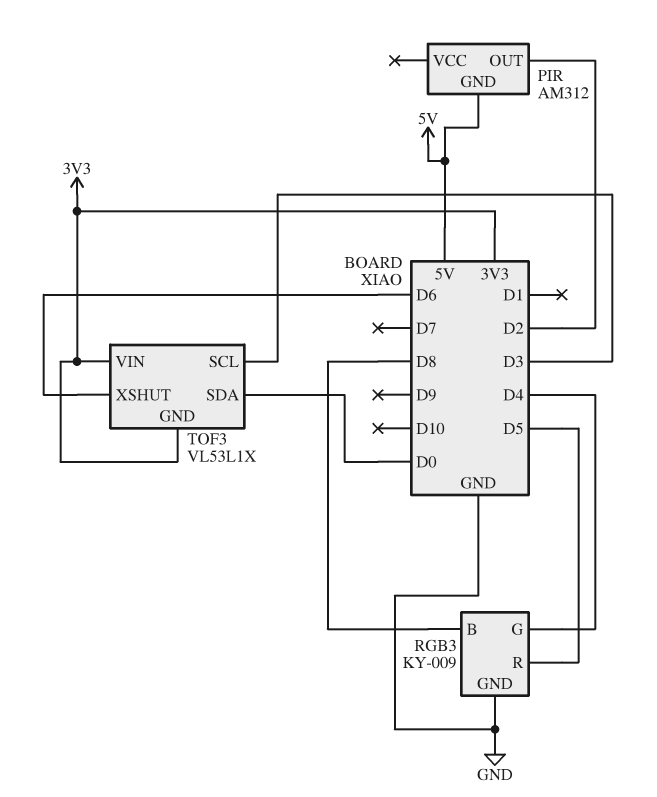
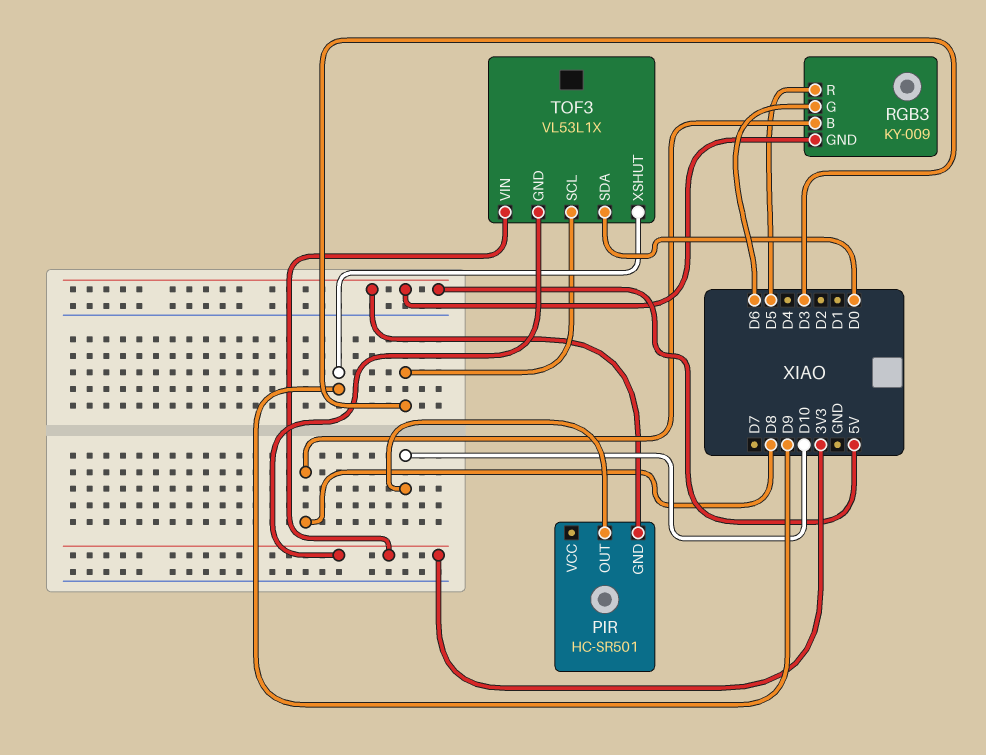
PIR: AM312 -> HC-SR501
PIR pin OUT: D2 -> D10
RGB3 pin G: D4 -> D6
RGB3 pin GND: GND -> 5V
TOF3 pin XSHUT: D6 -> D9

